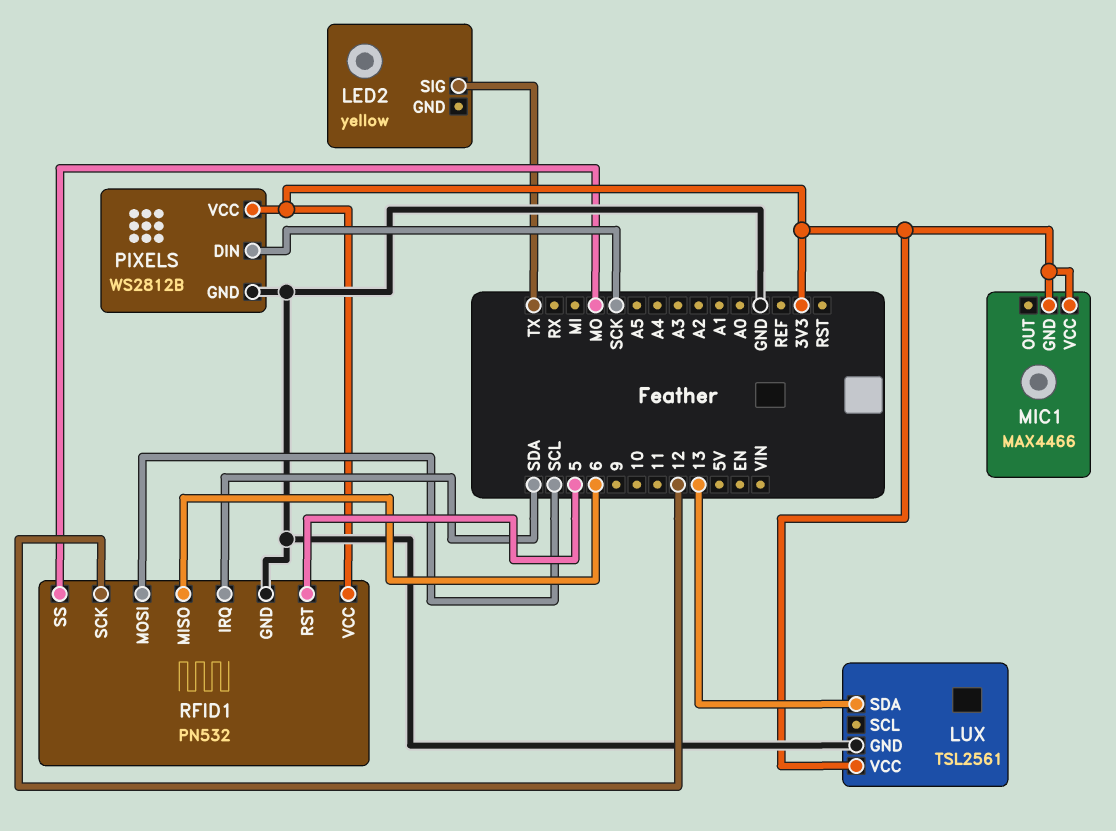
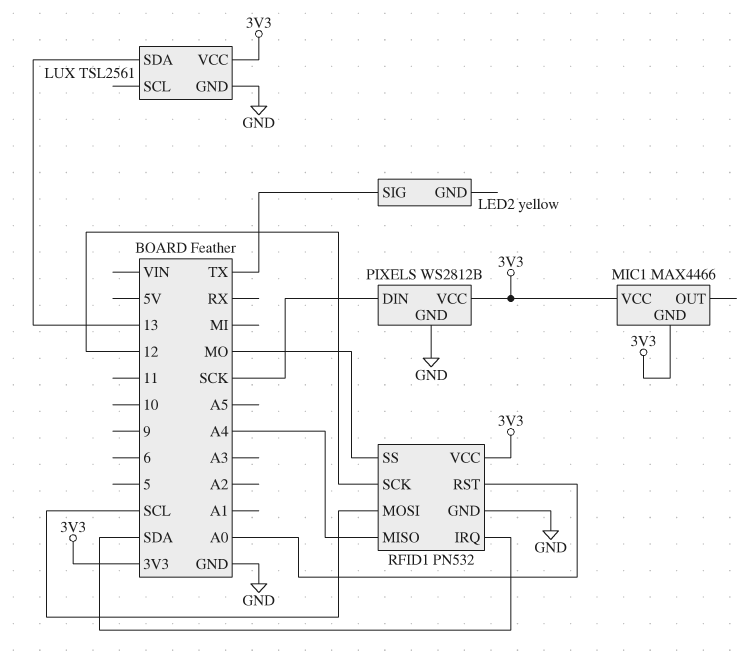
RFID1 pin MISO: 6 -> A4
RFID1 pin RST: 5 -> A0

